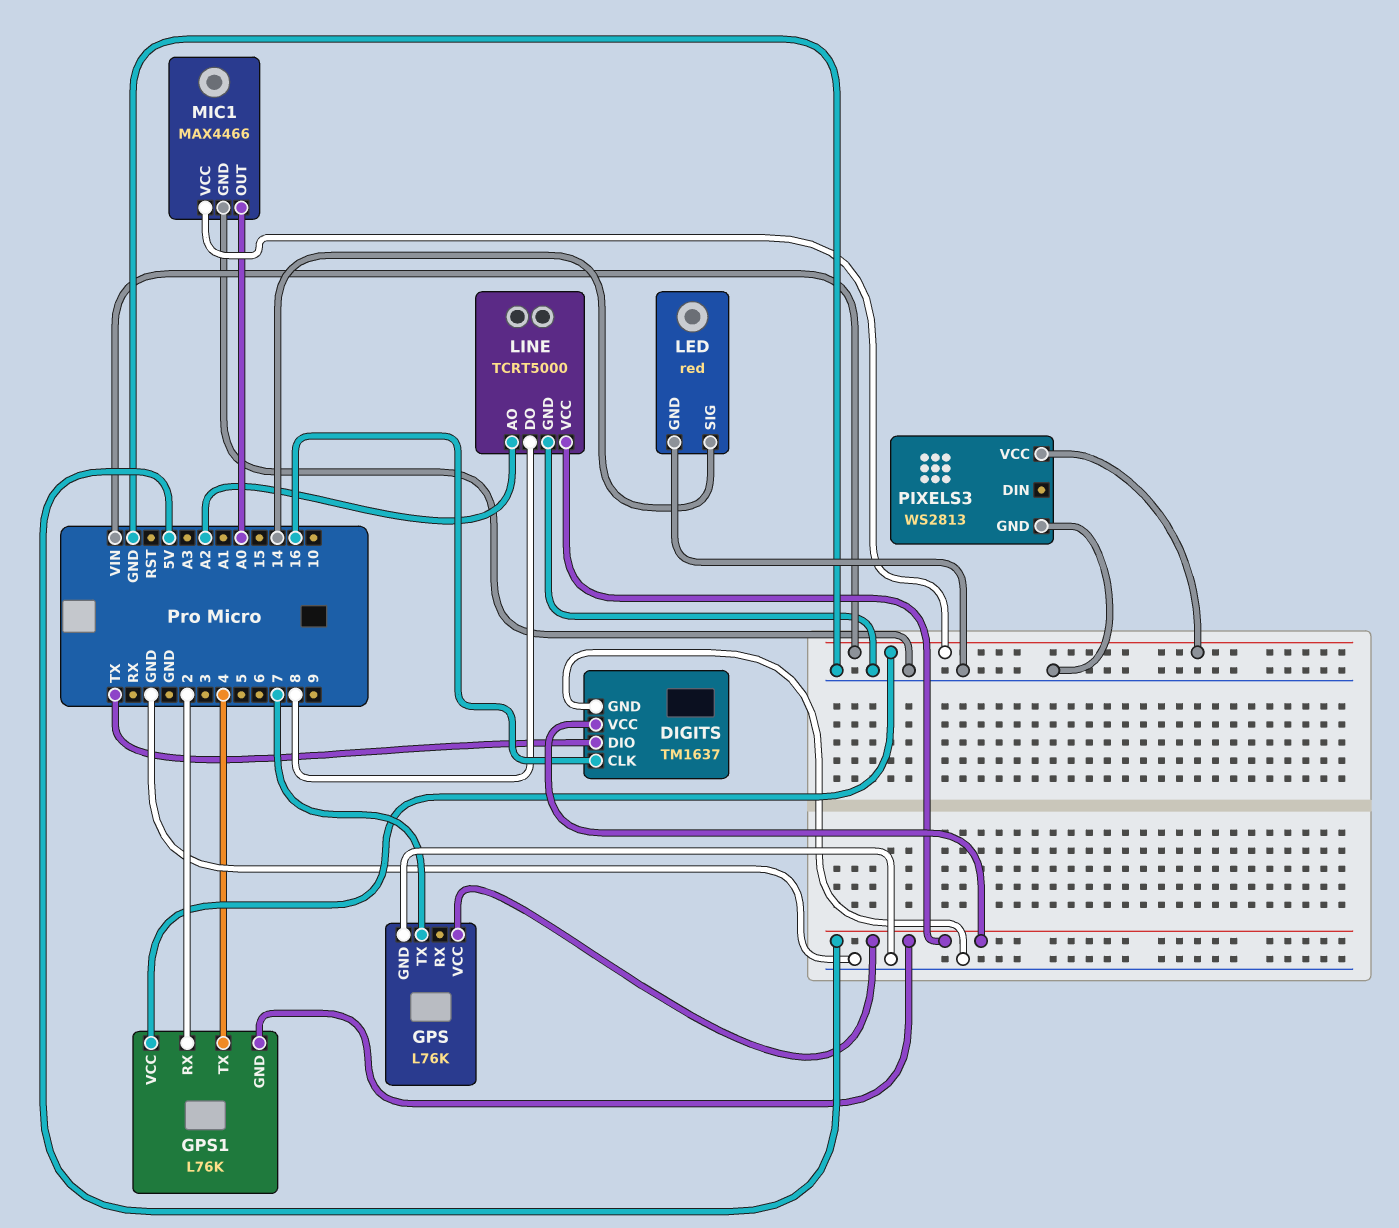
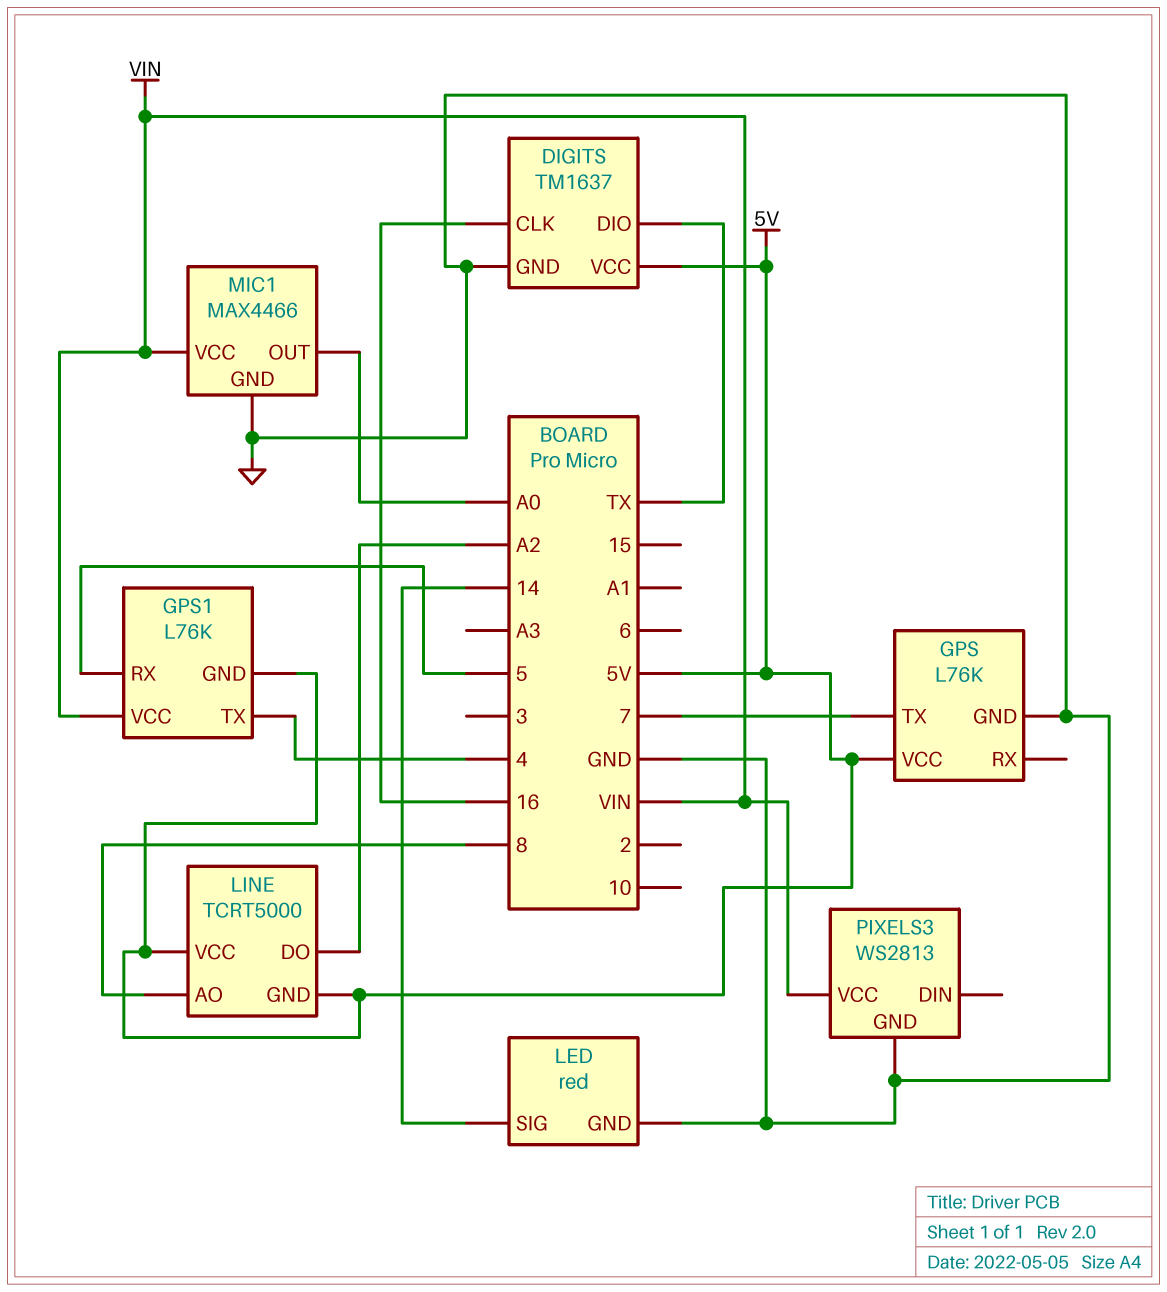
GPS1 pin RX: 2 -> 5
LINE pin AO: A2 -> 8
LINE pin DO: 8 -> A2
LINE pin GND: GND -> 5V

